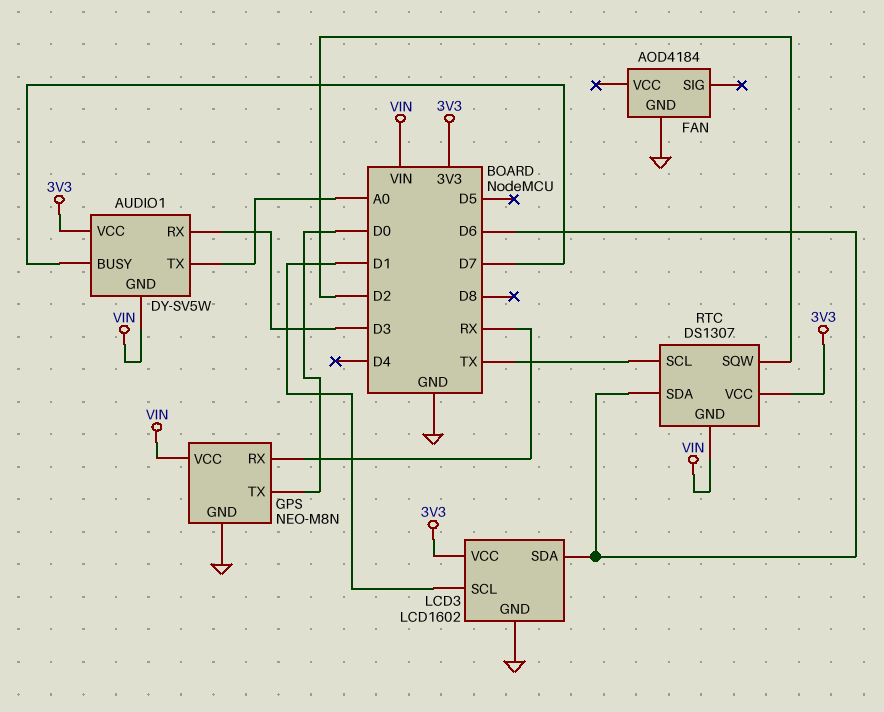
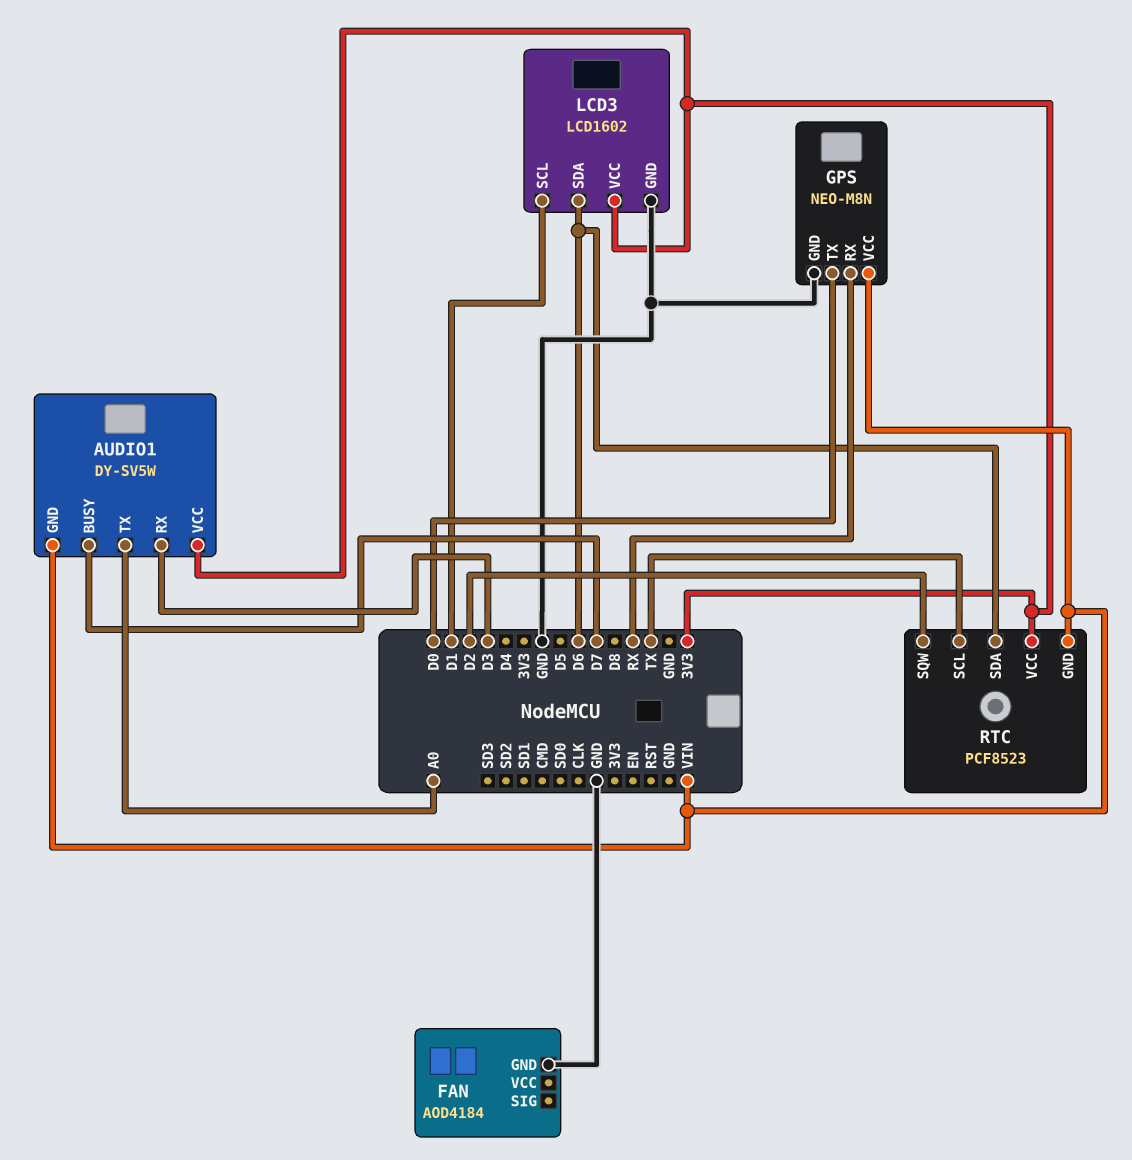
RTC: DS1307 -> PCF8523

